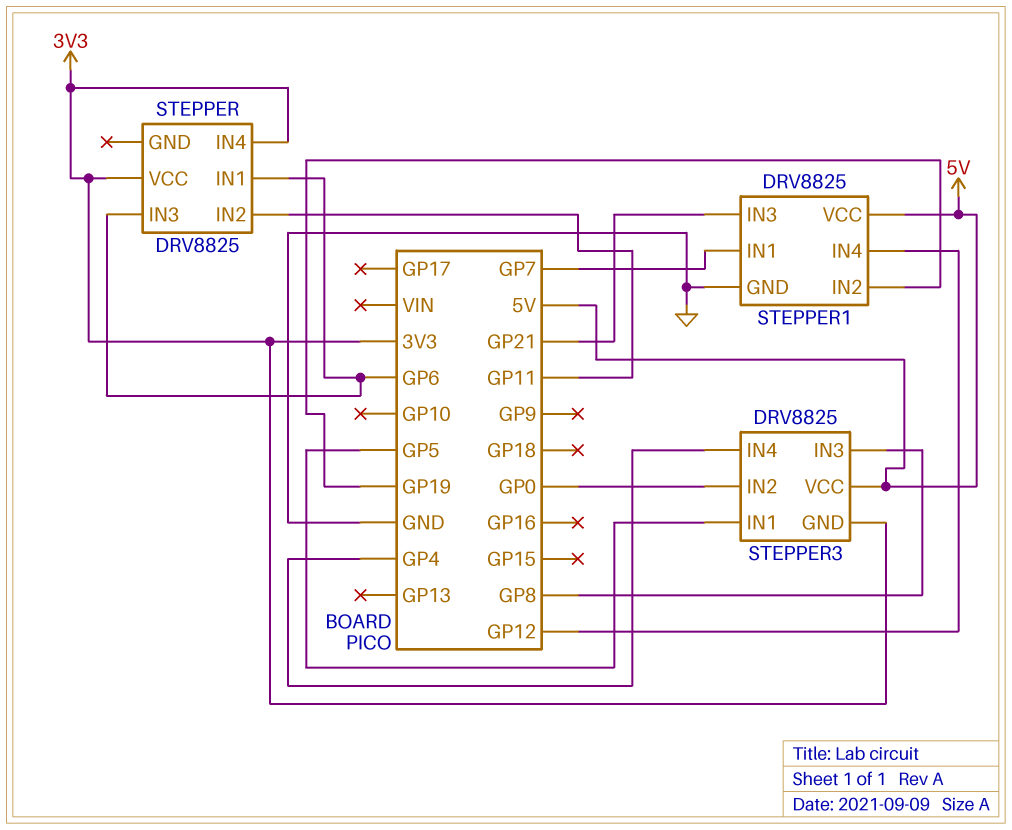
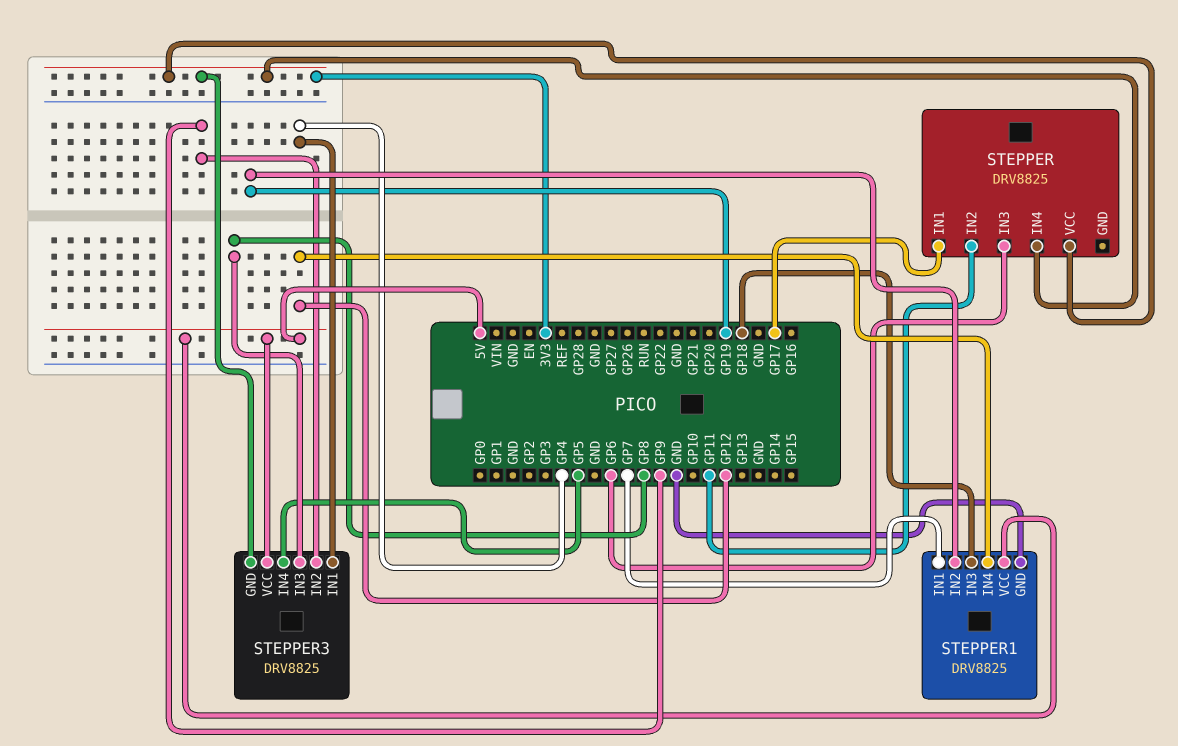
STEPPER pin IN1: GP6 -> GP17
STEPPER1 pin IN3: GP21 -> GP18
STEPPER3 pin IN1: GP5 -> GP4
STEPPER3 pin IN2: GP0 -> GP9
STEPPER3 pin IN4: GP4 -> GP5

